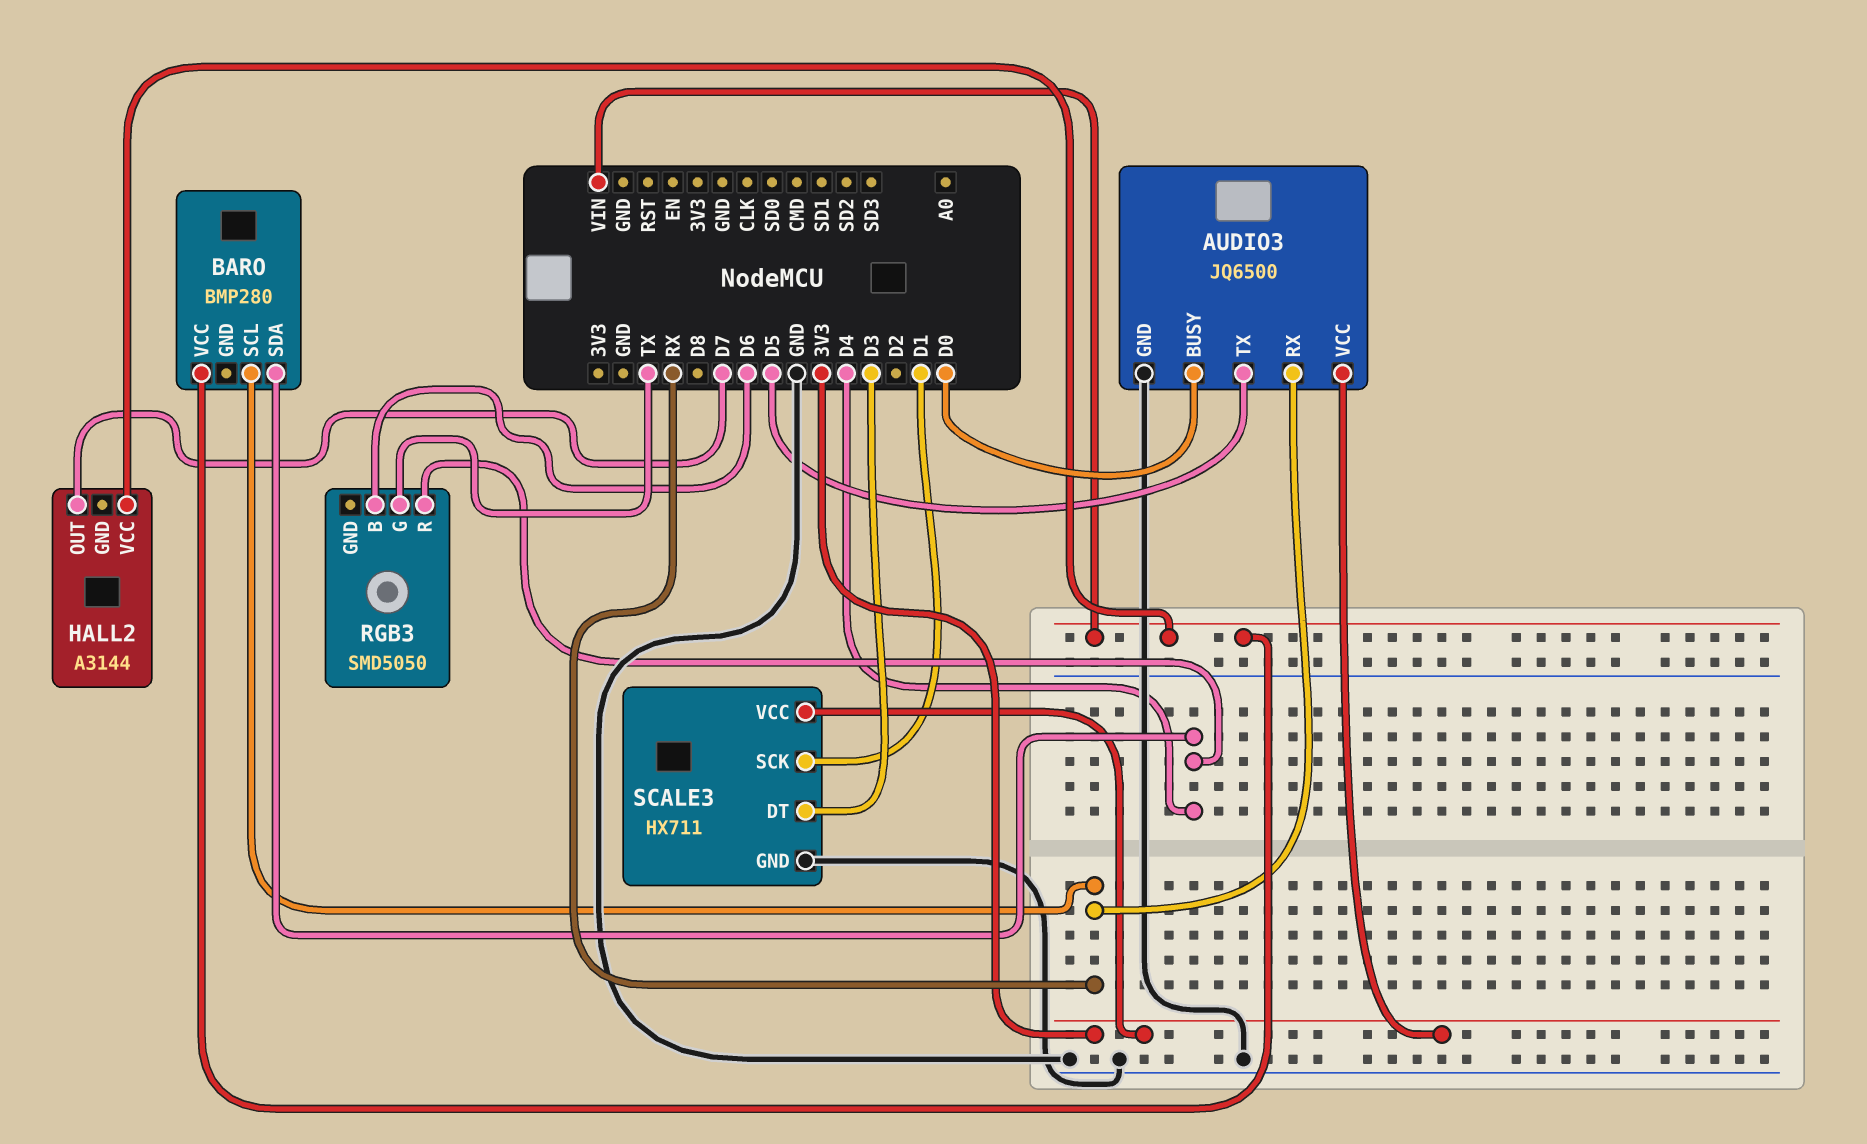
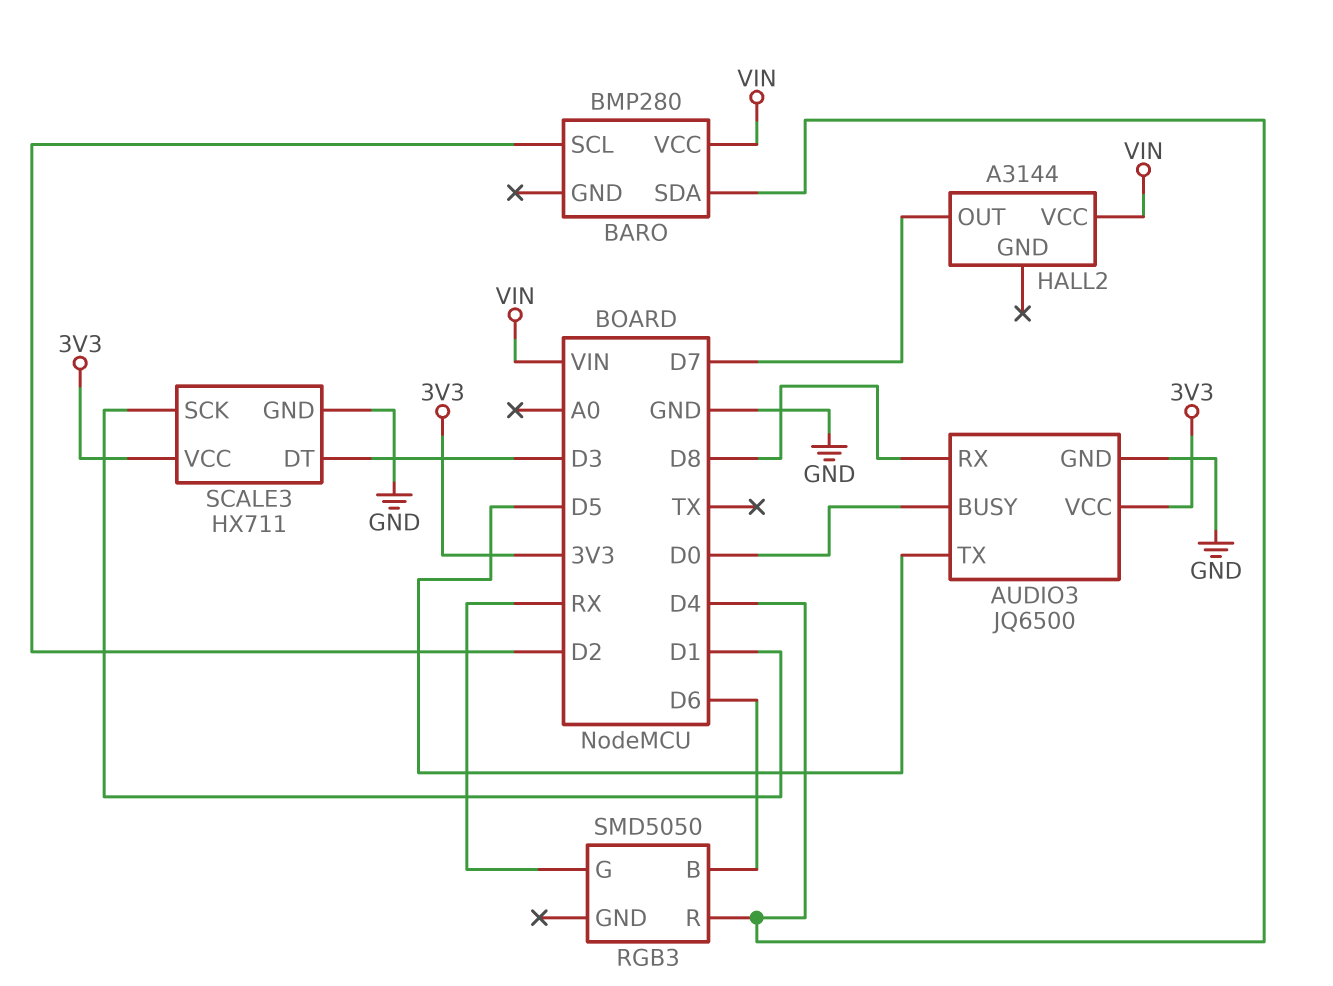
AUDIO3 pin RX: RX -> D8
BARO pin SCL: RX -> D2
RGB3 pin G: TX -> RX

